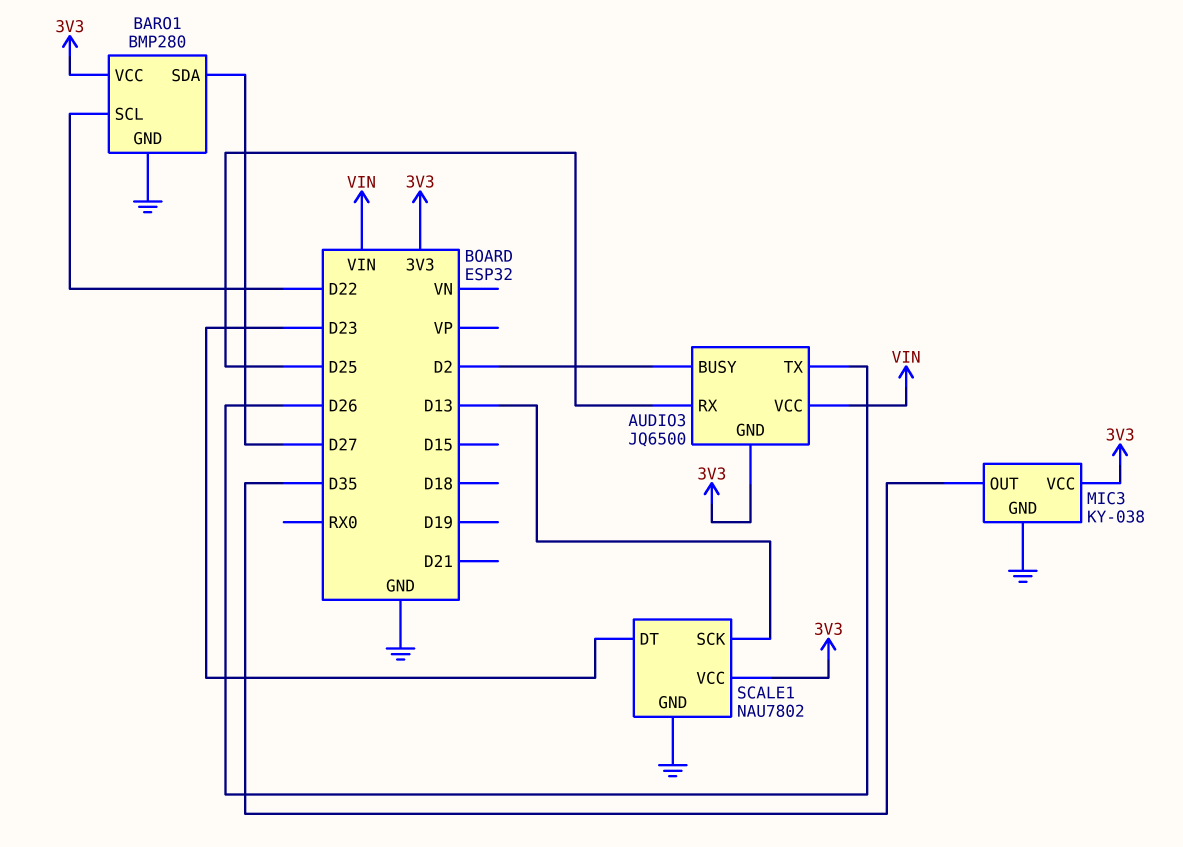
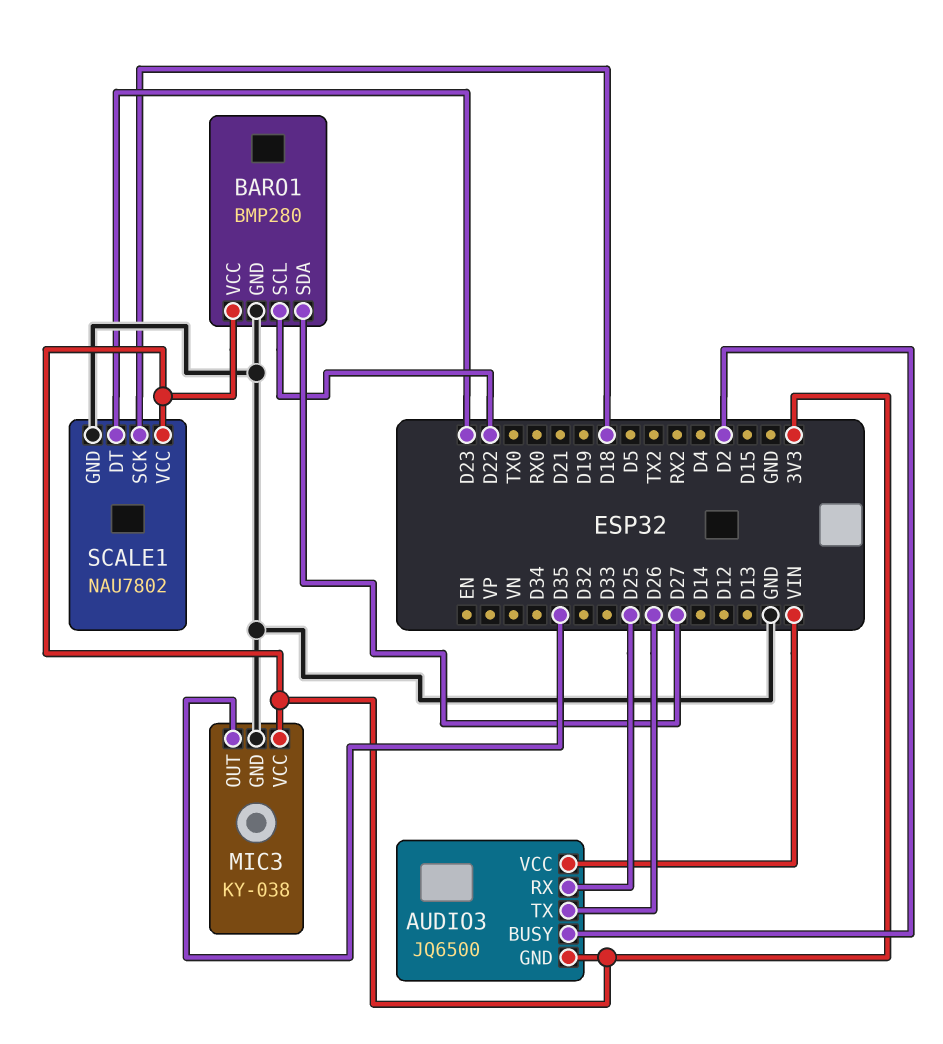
SCALE1 pin SCK: D13 -> D18

